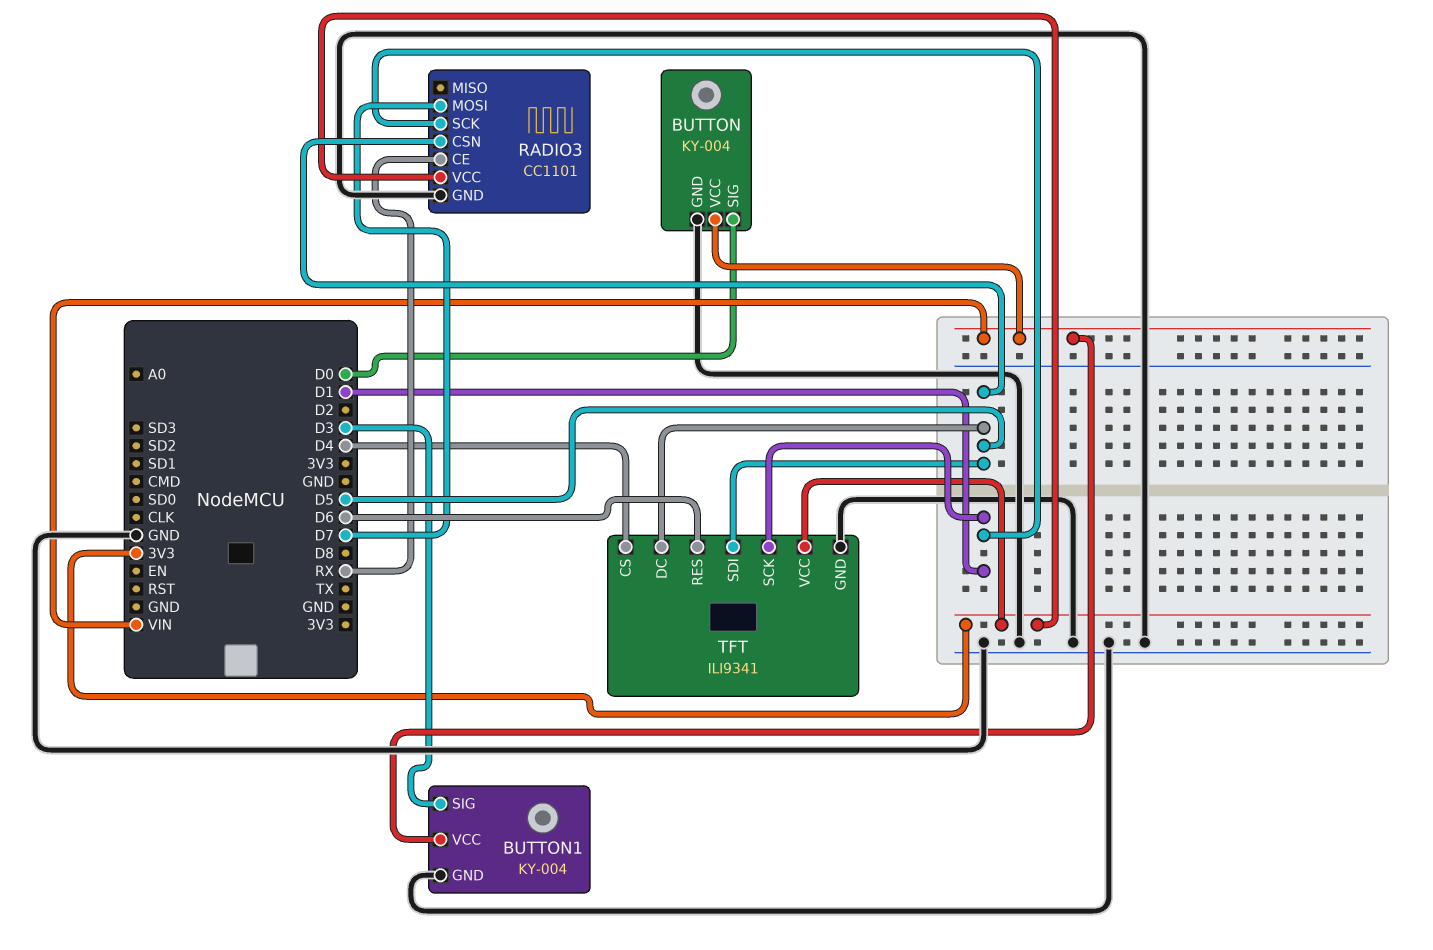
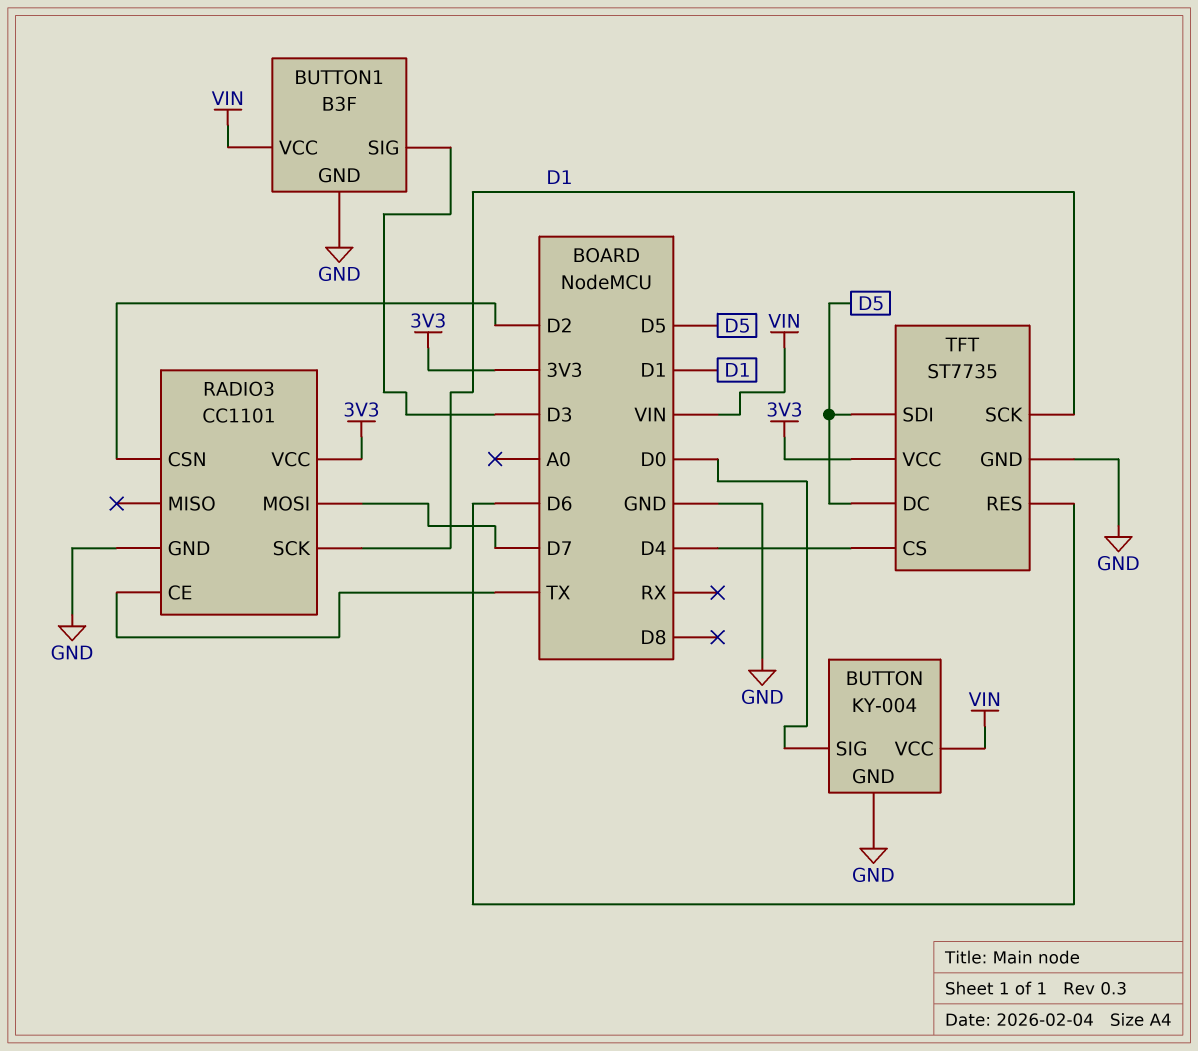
BUTTON1: KY-004 -> B3F
RADIO3 pin CE: RX -> TX
RADIO3 pin CSN: D5 -> D2
TFT: ILI9341 -> ST7735

